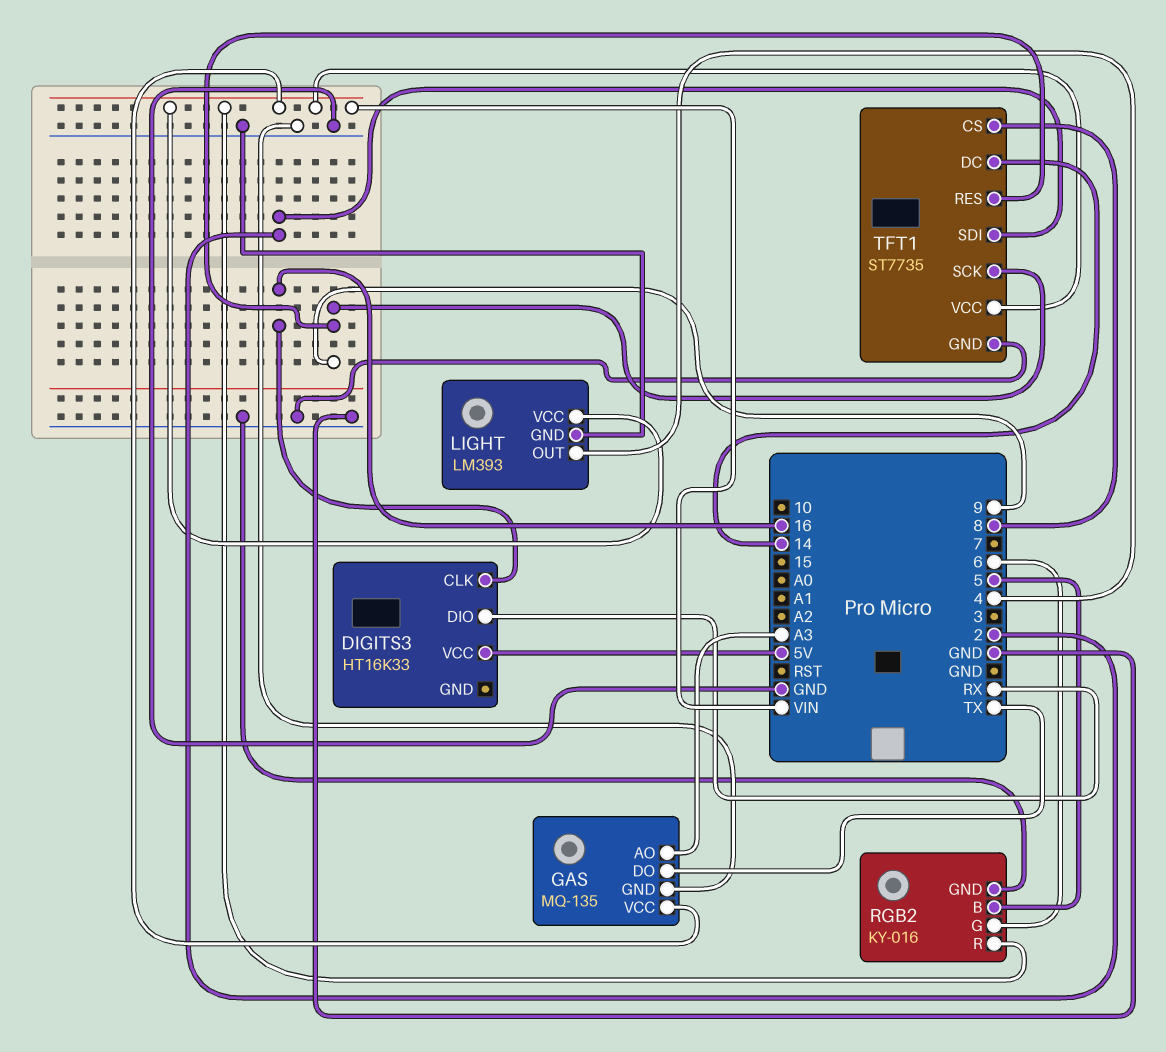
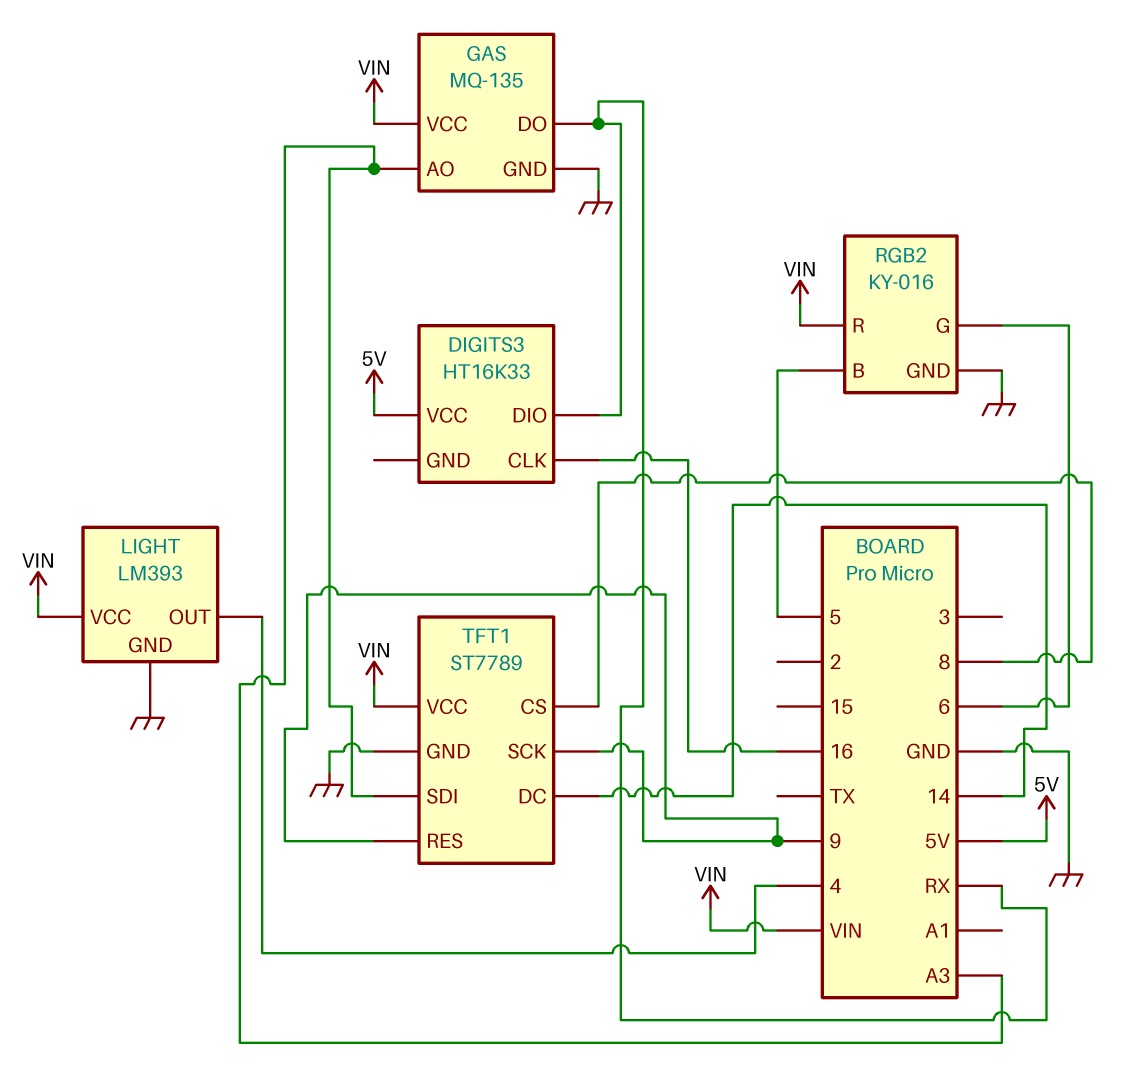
GAS pin DO: TX -> RX
TFT1: ST7735 -> ST7789
TFT1 pin SDI: 2 -> A3

